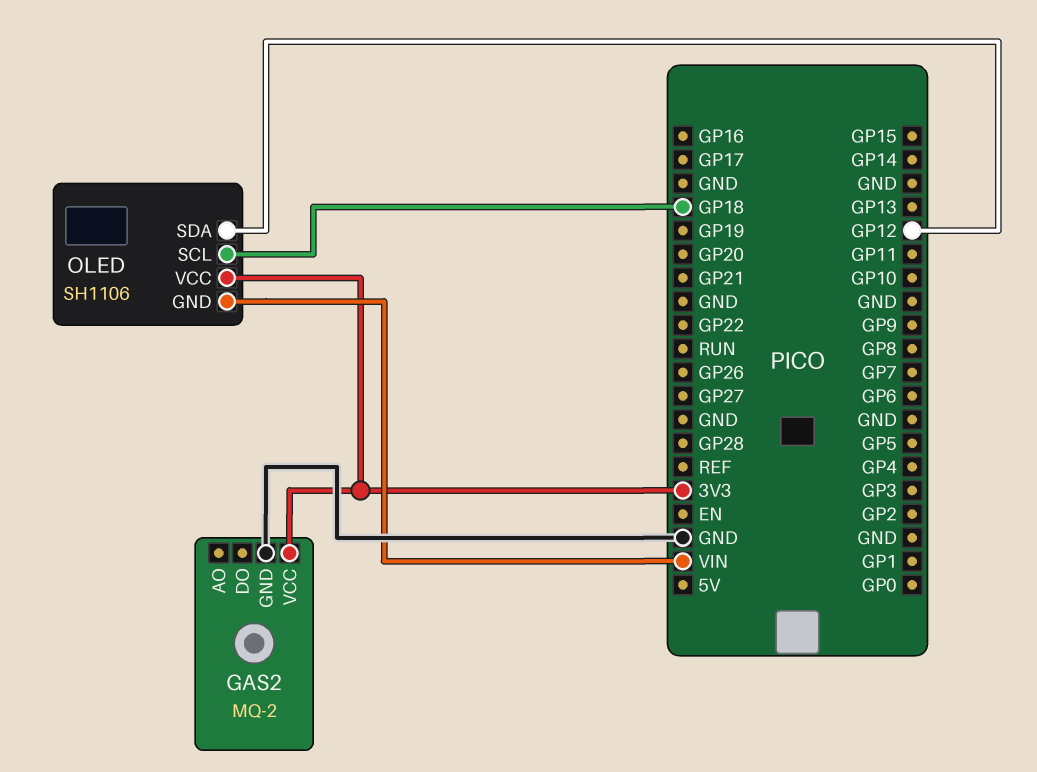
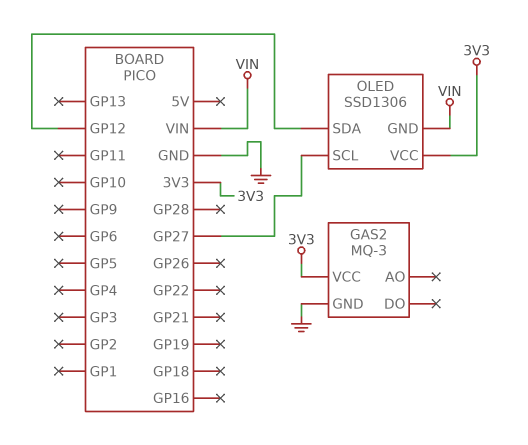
GAS2: MQ-2 -> MQ-3
OLED: SH1106 -> SSD1306
OLED pin SCL: GP18 -> GP27

